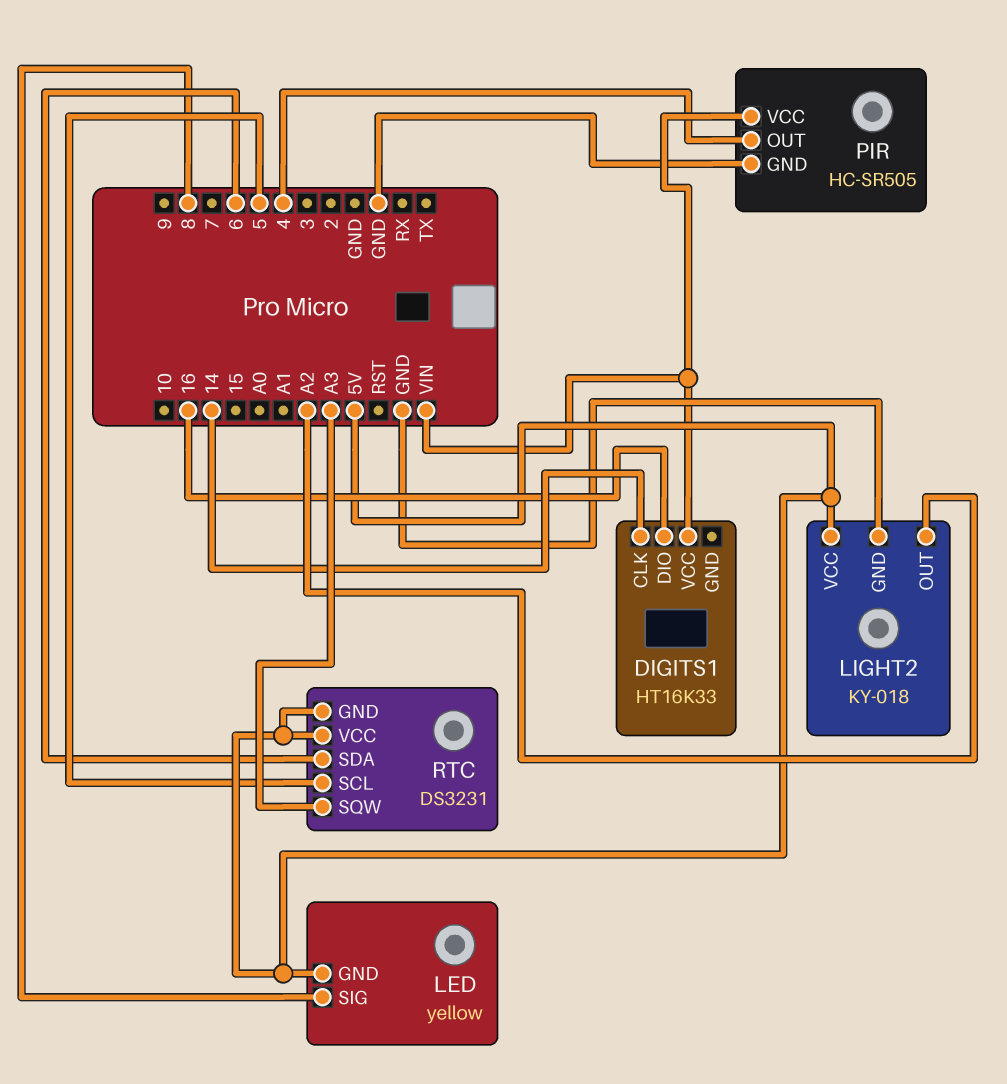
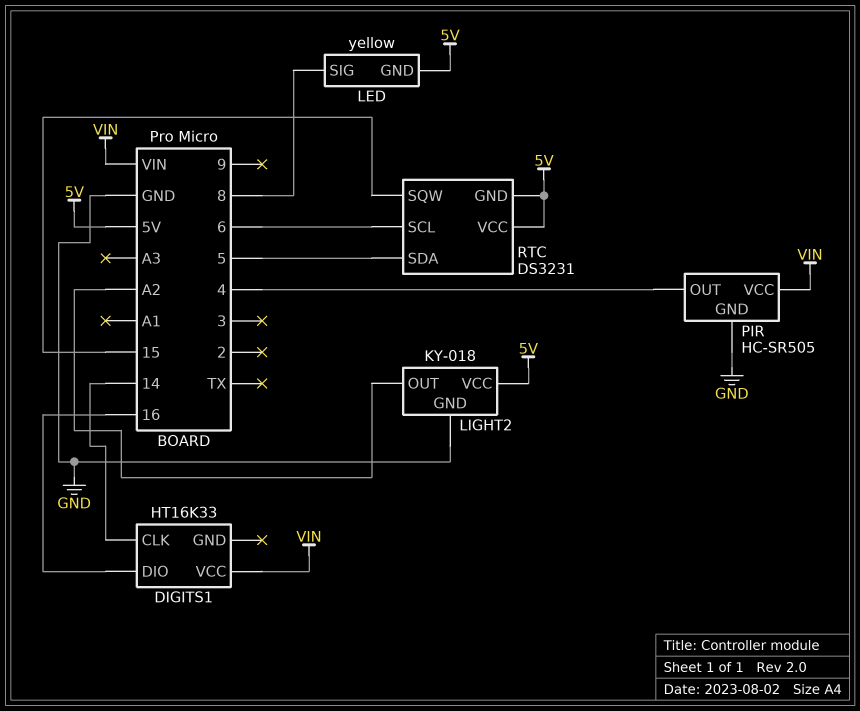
RTC pin SCL: 5 -> 6
RTC pin SDA: 6 -> 5
RTC pin SQW: A3 -> 15

